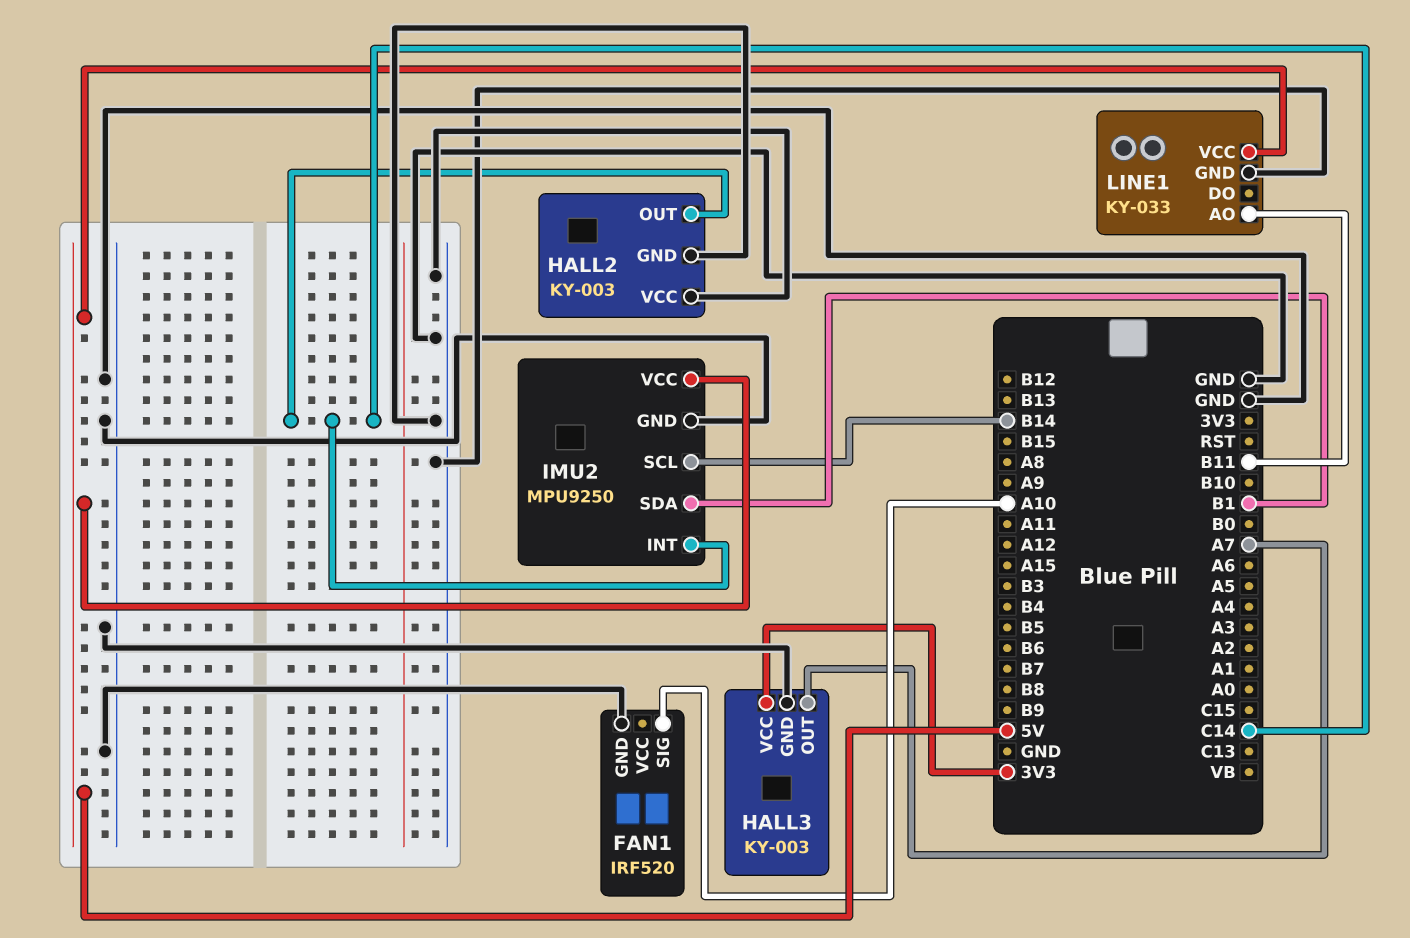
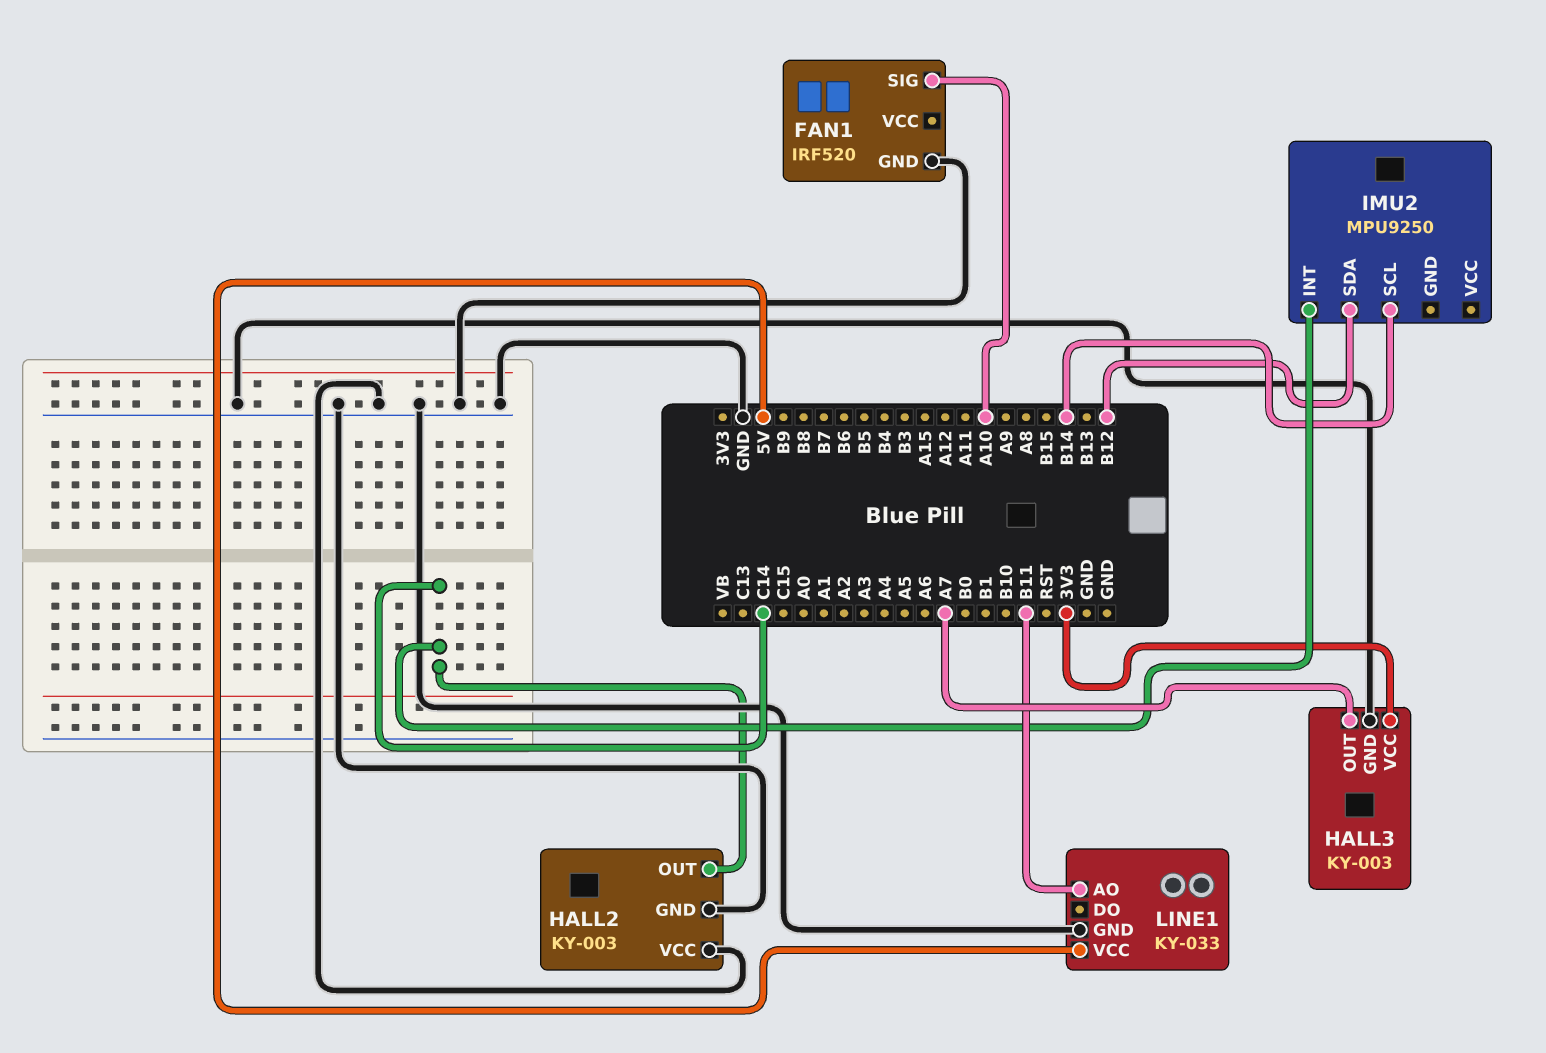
IMU2 pin GND: GND -> none
IMU2 pin SDA: B1 -> B12
IMU2 pin VCC: 5V -> none

